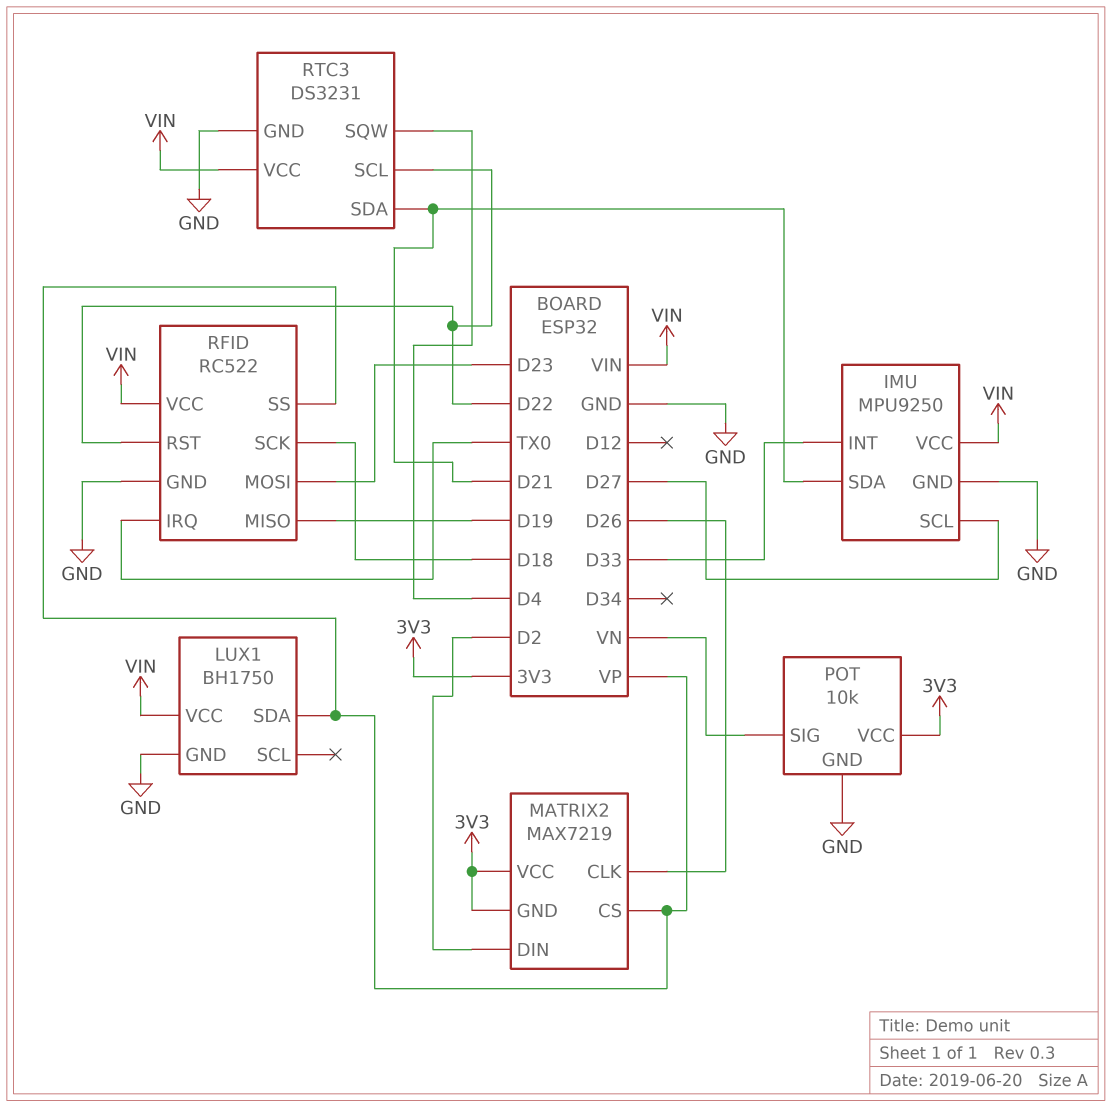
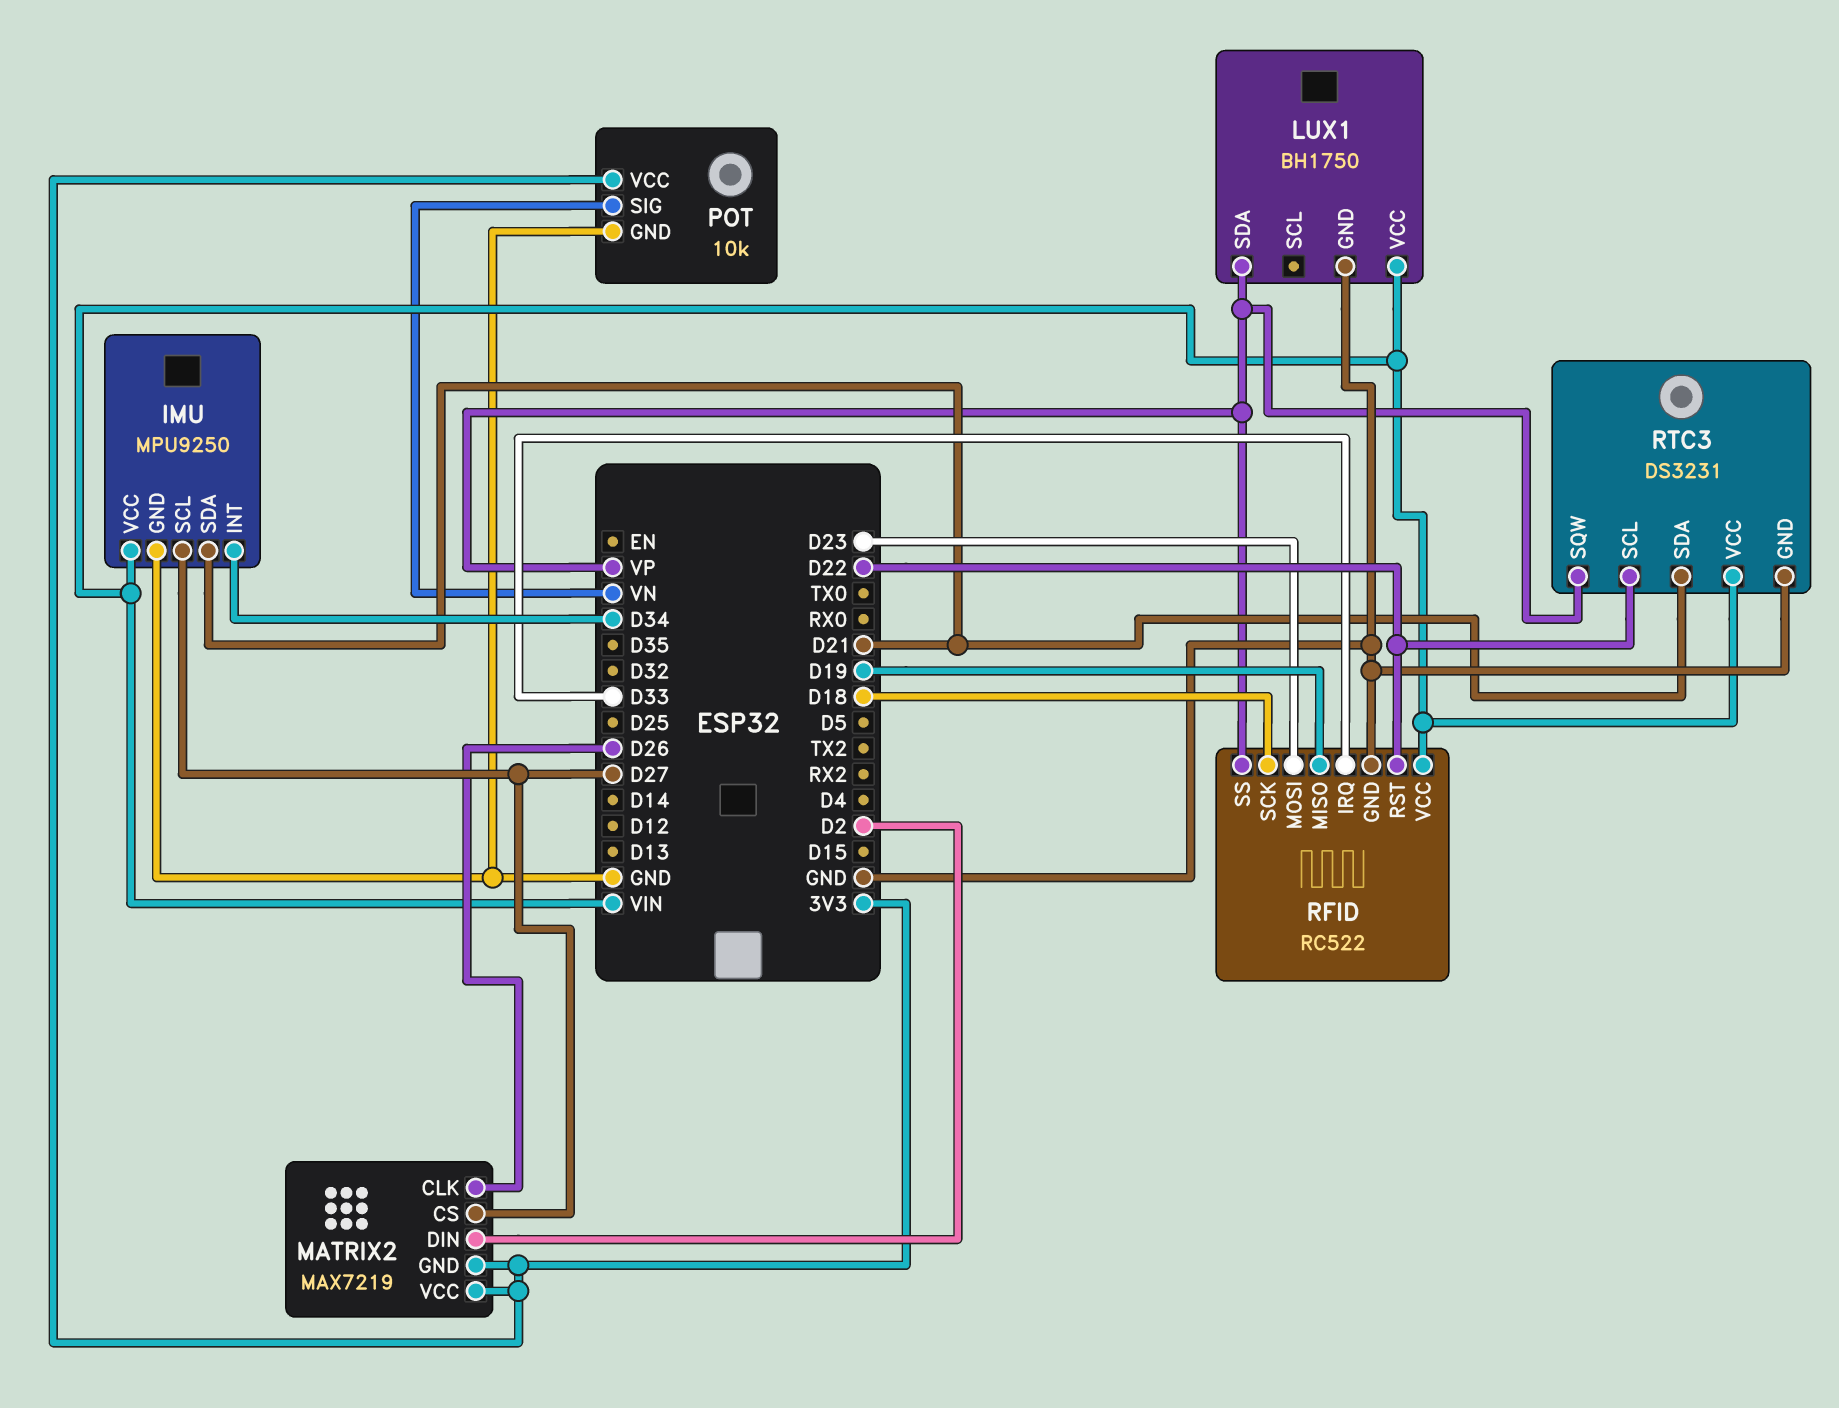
IMU pin INT: D33 -> D34
MATRIX2 pin CS: VP -> D27
RFID pin IRQ: TX0 -> D33
RTC3 pin SQW: D4 -> VP

